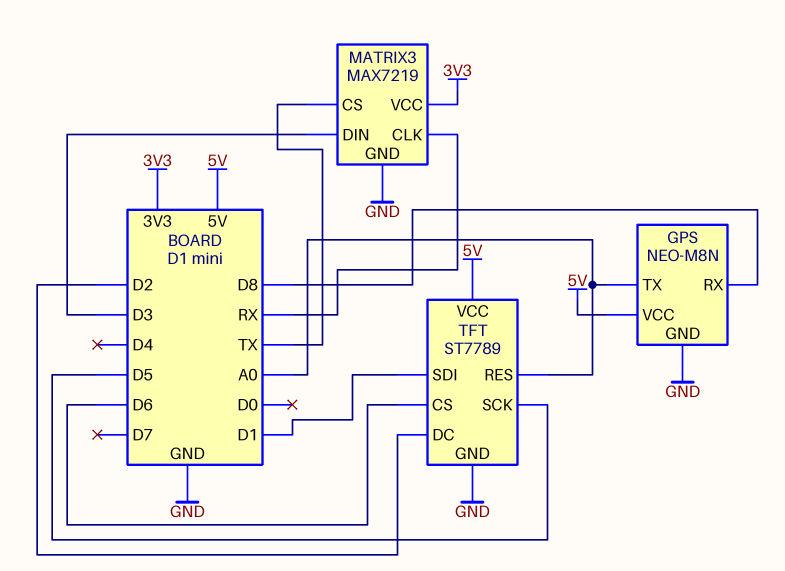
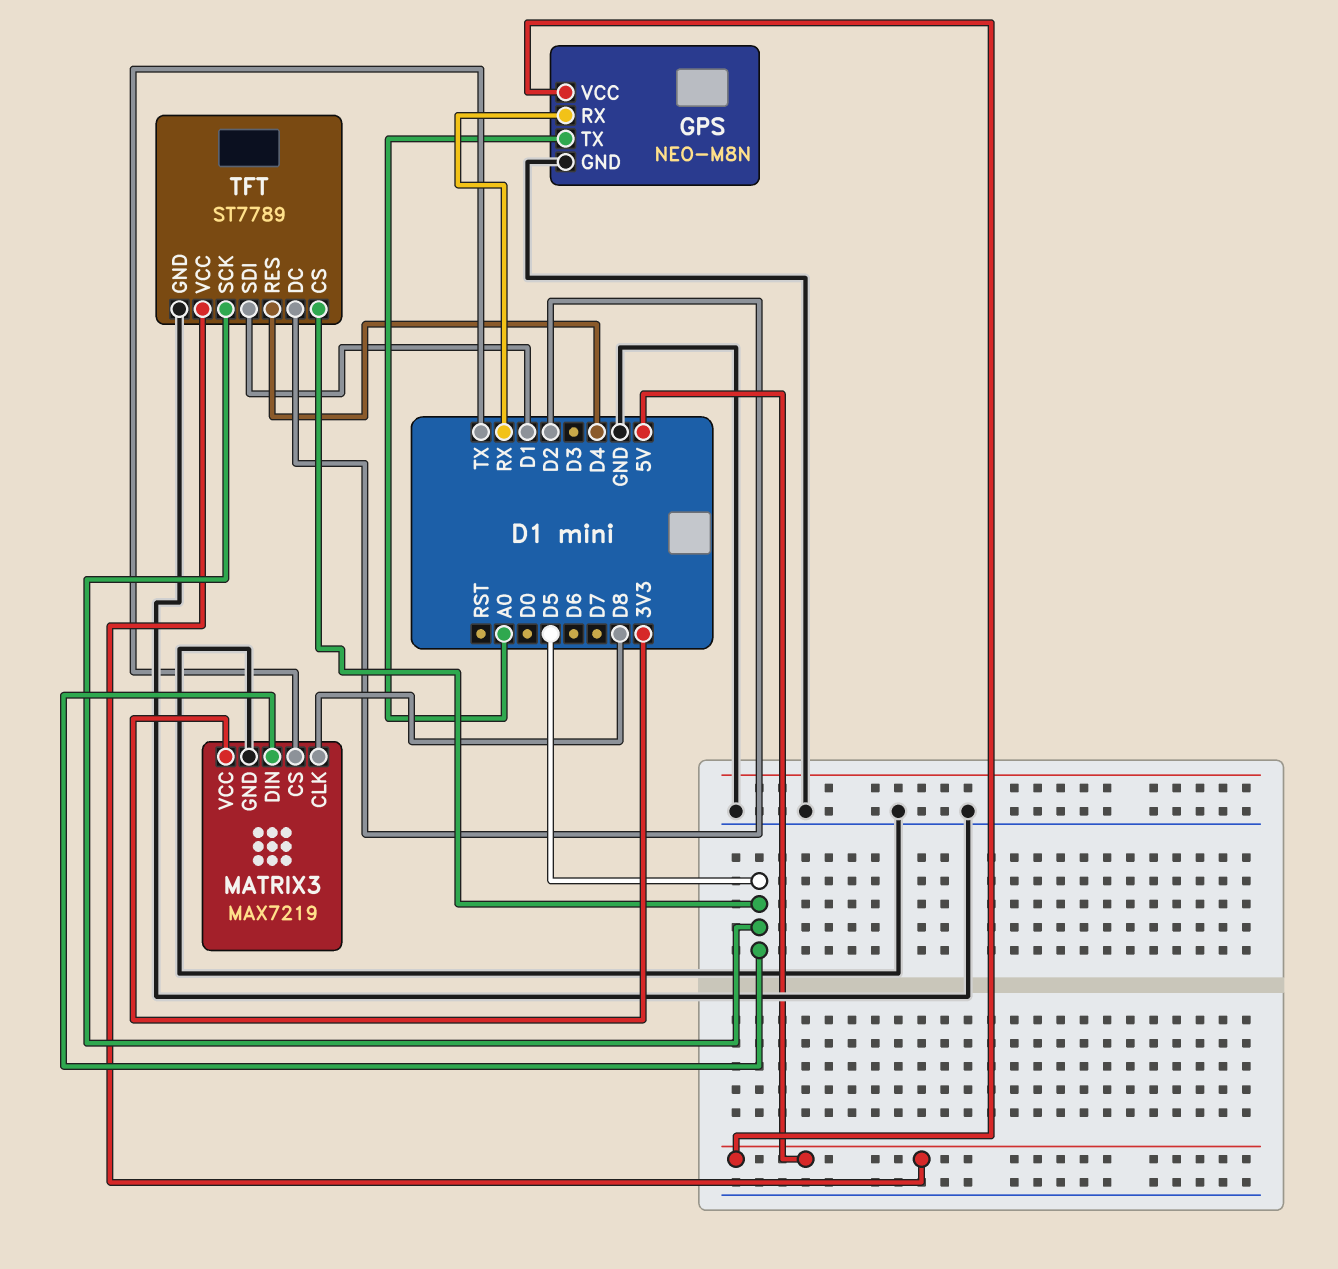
GPS pin RX: D8 -> RX
MATRIX3 pin CLK: RX -> D8
MATRIX3 pin DIN: D3 -> D5
TFT pin CS: D6 -> D5
TFT pin RES: A0 -> D4

